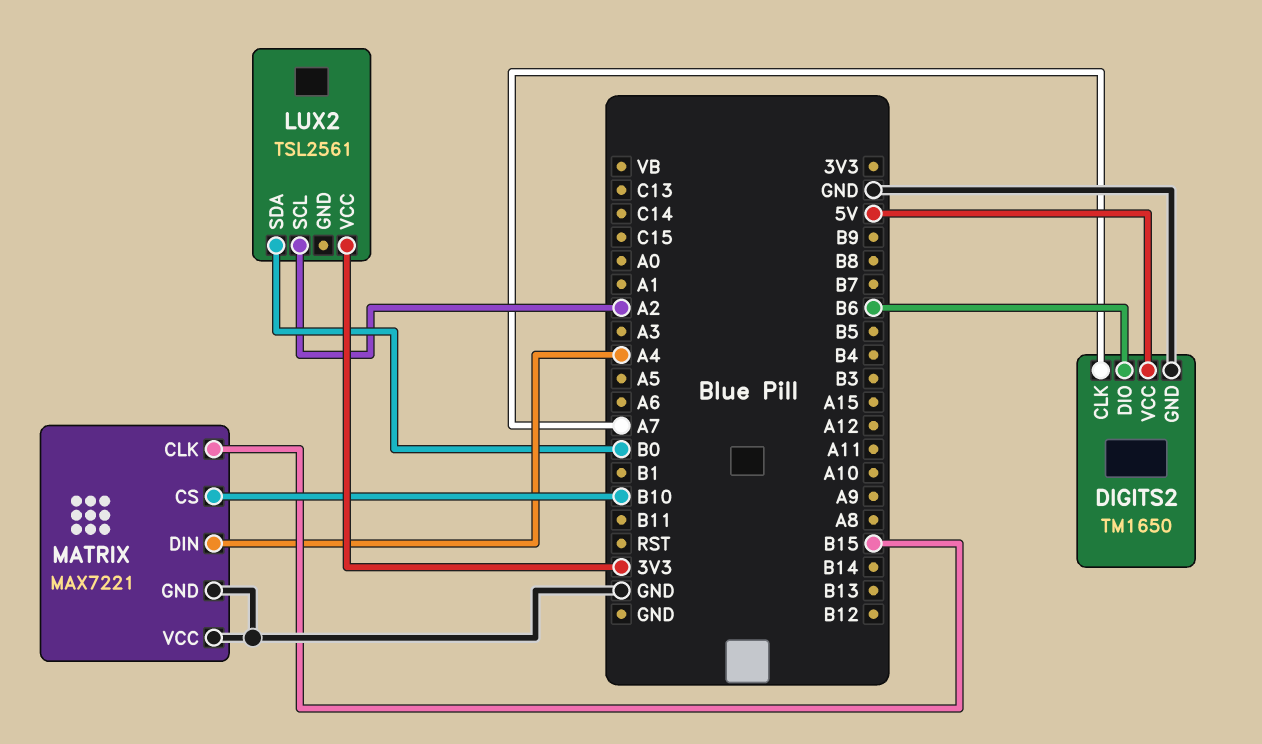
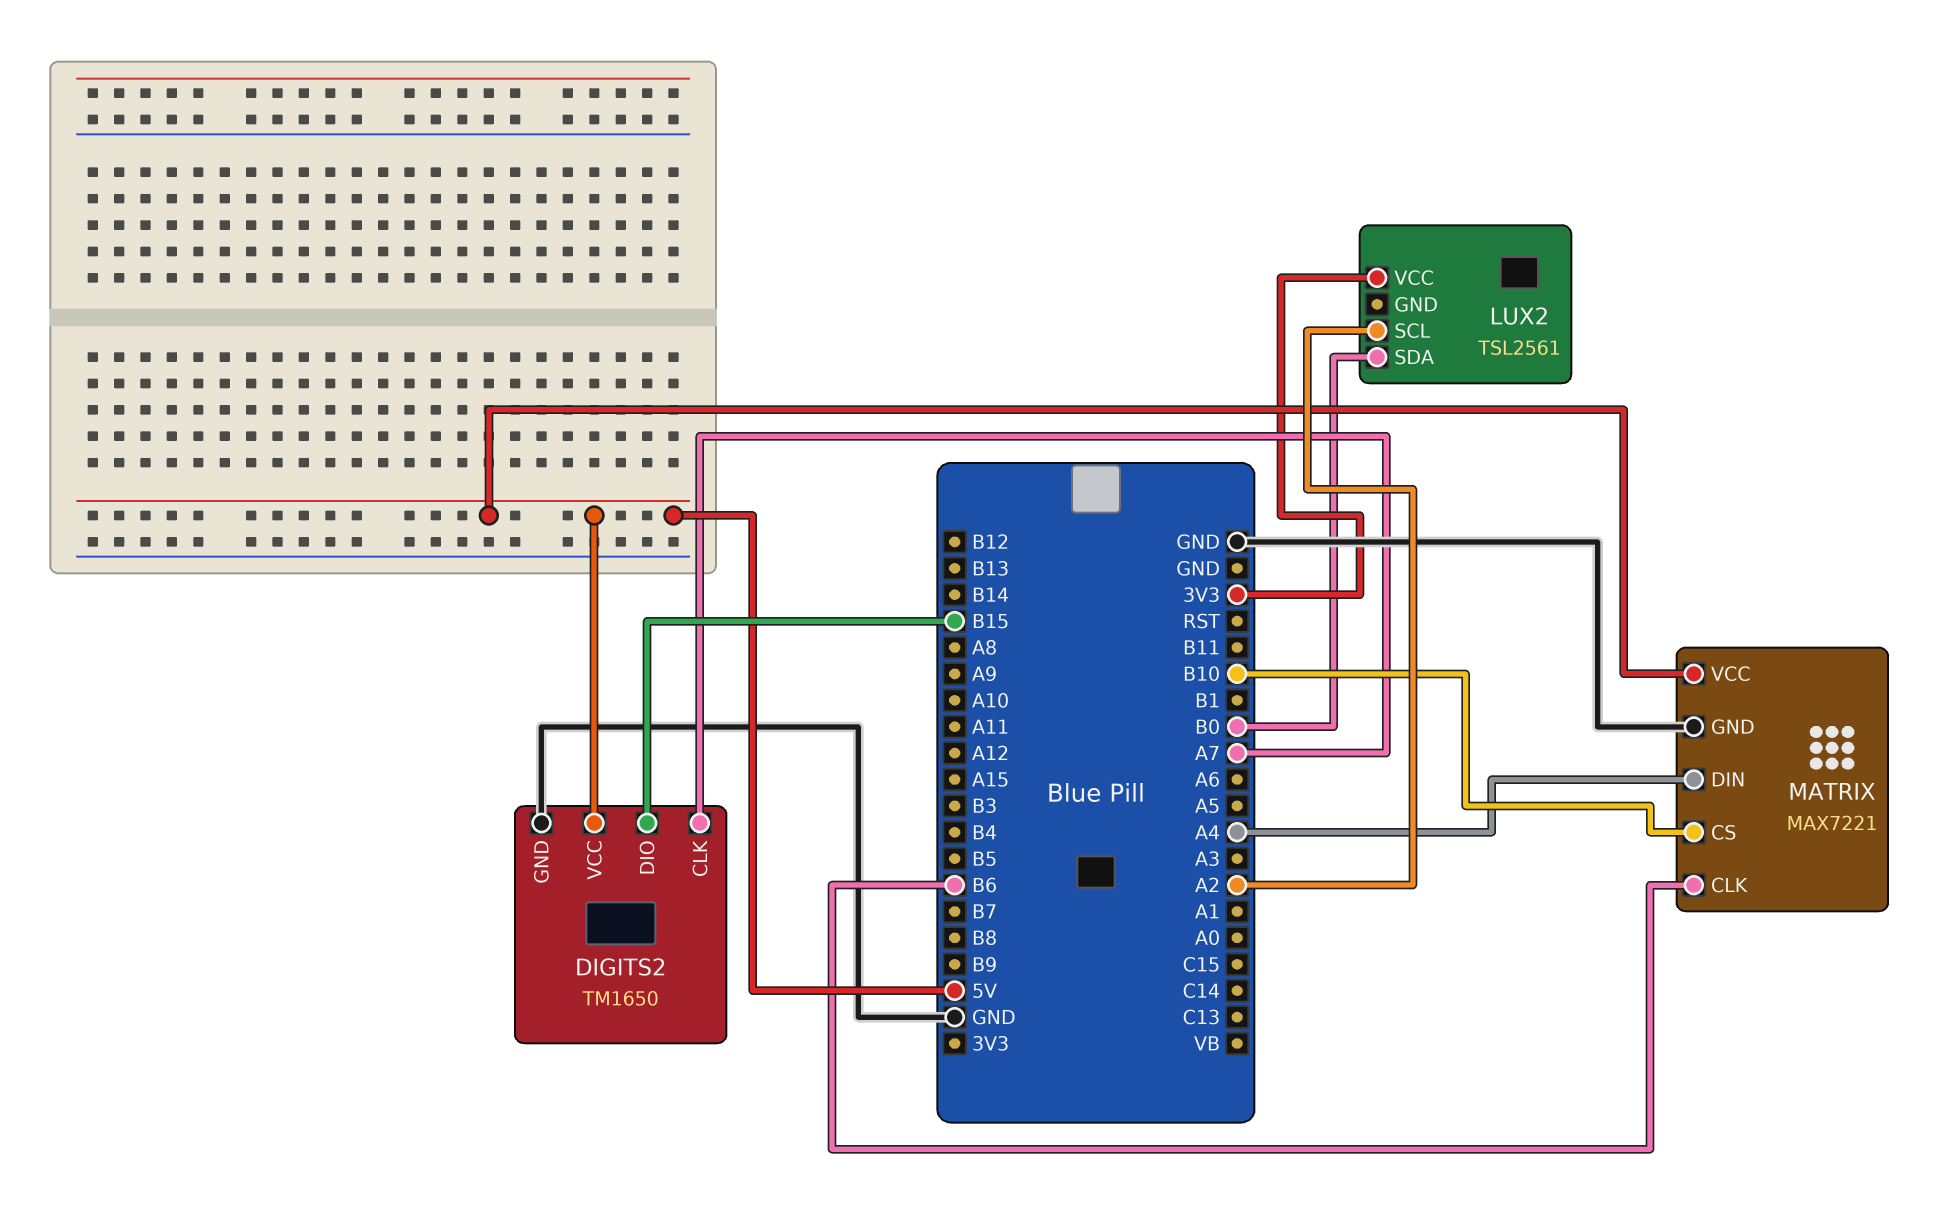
DIGITS2 pin DIO: B6 -> B15
MATRIX pin CLK: B15 -> B6
MATRIX pin VCC: GND -> 5V

